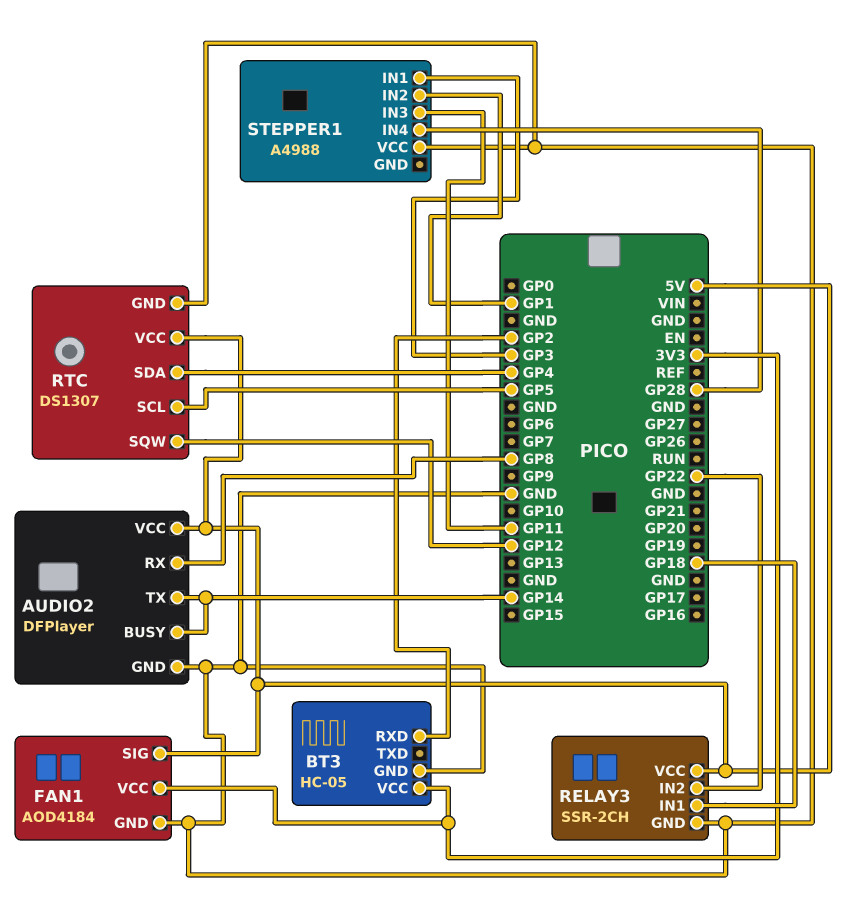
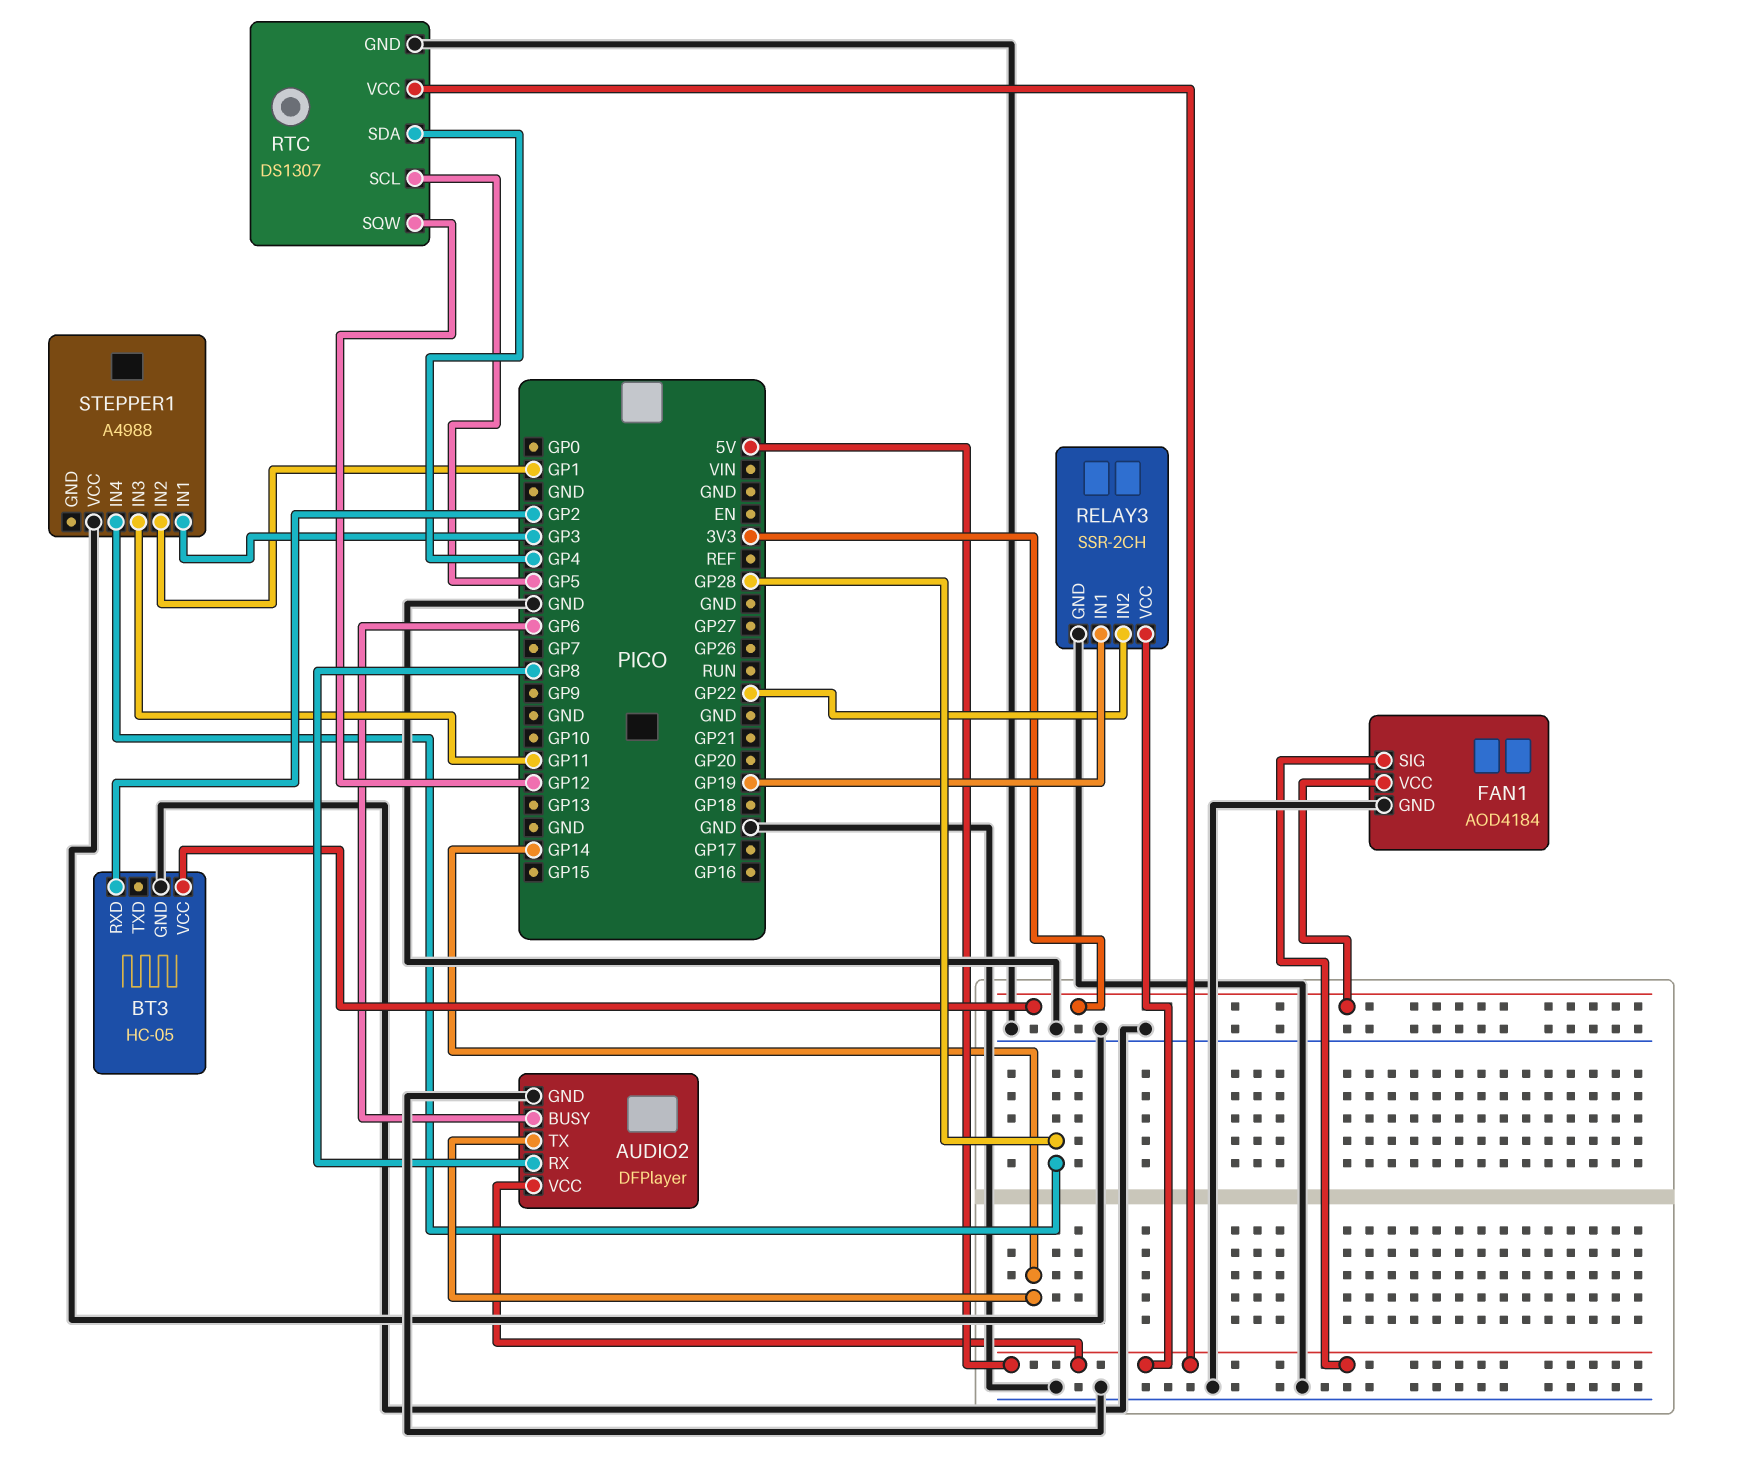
AUDIO2 pin BUSY: GP14 -> GP6
RELAY3 pin IN1: GP18 -> GP19

